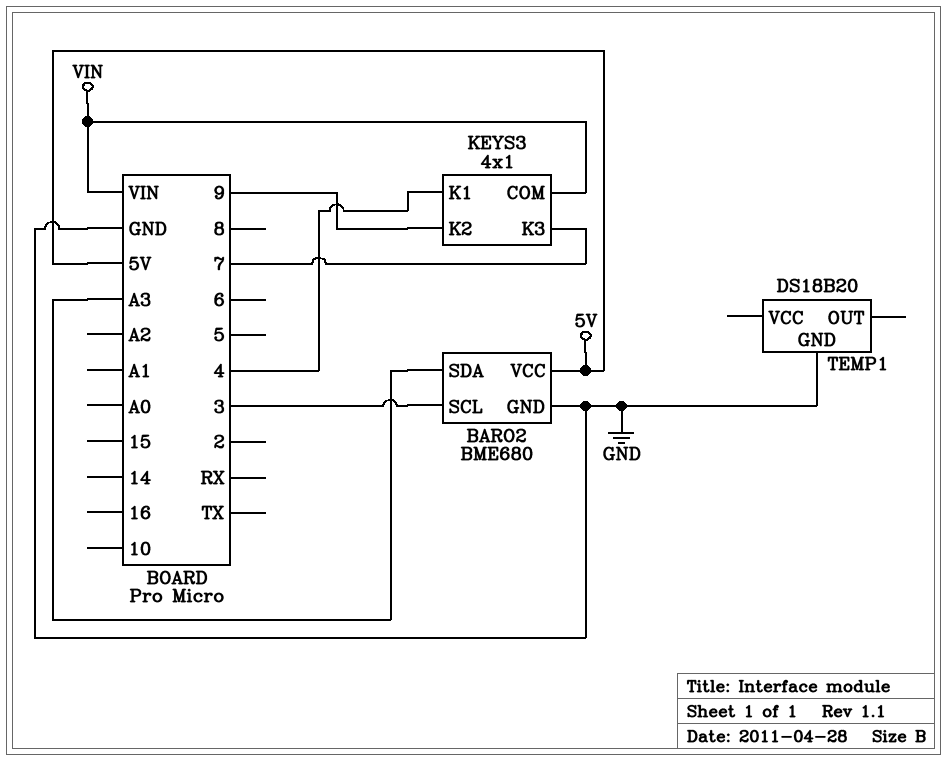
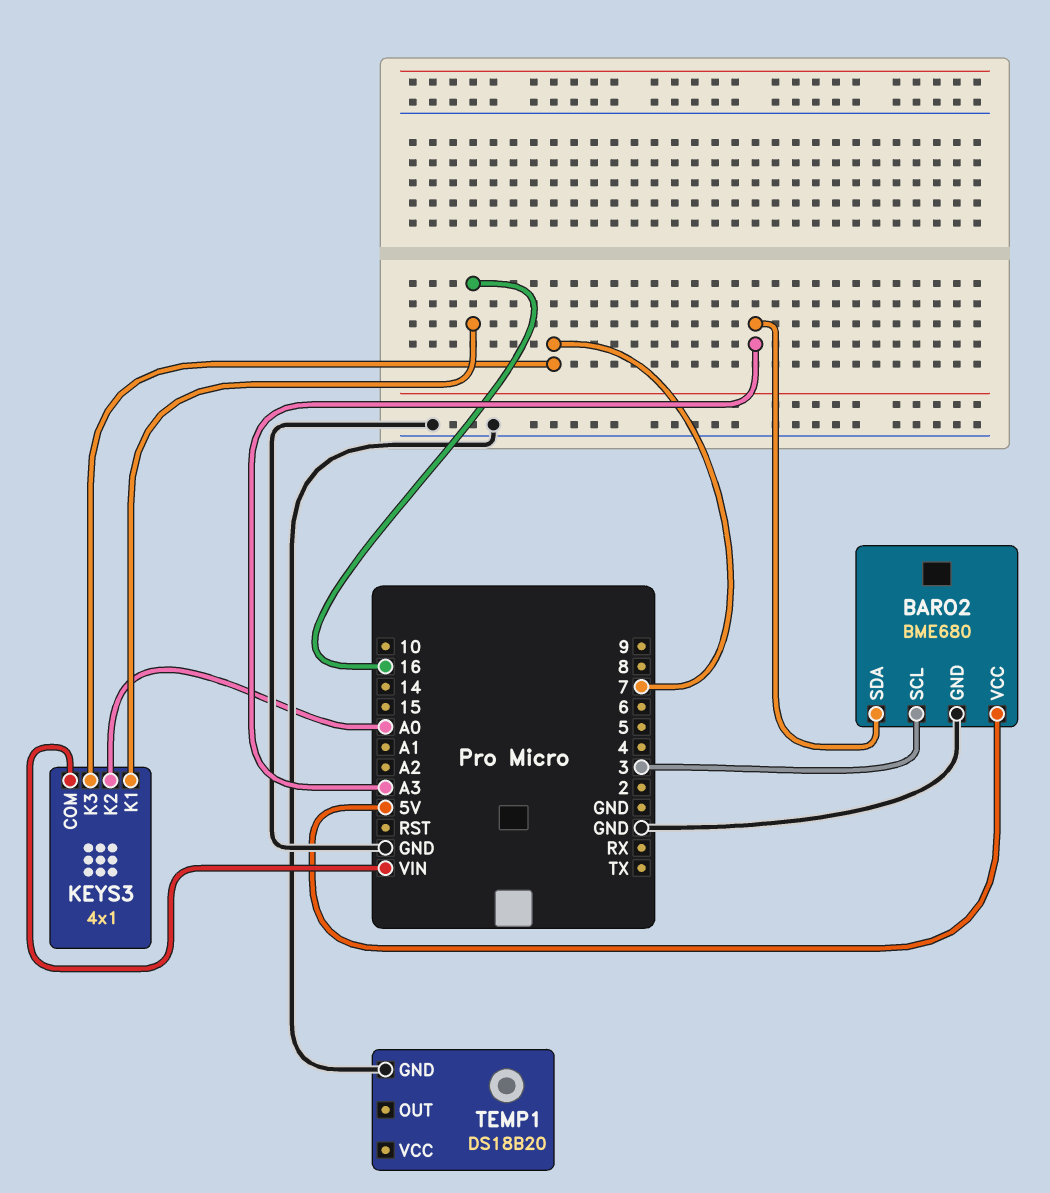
KEYS3 pin K1: 4 -> 16
KEYS3 pin K2: 9 -> A0

